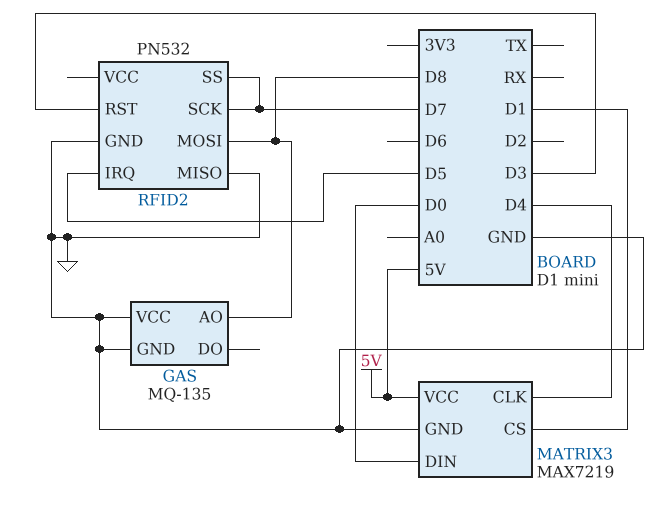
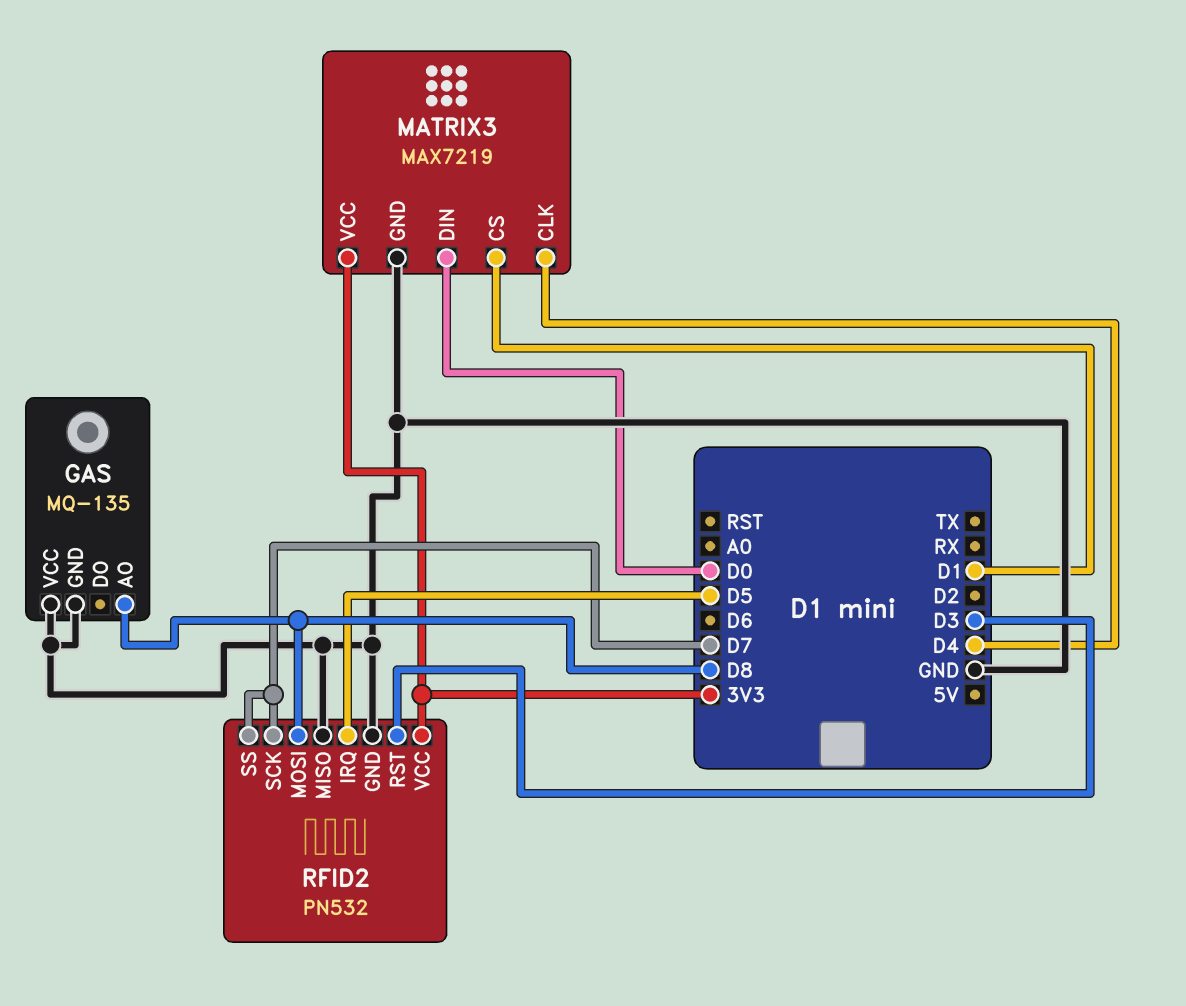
MATRIX3 pin VCC: 5V -> 3V3
RFID2 pin VCC: none -> 3V3

